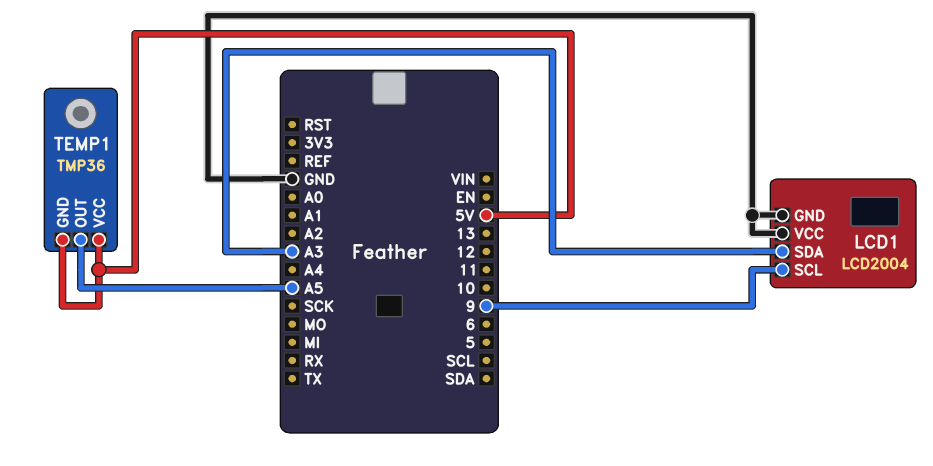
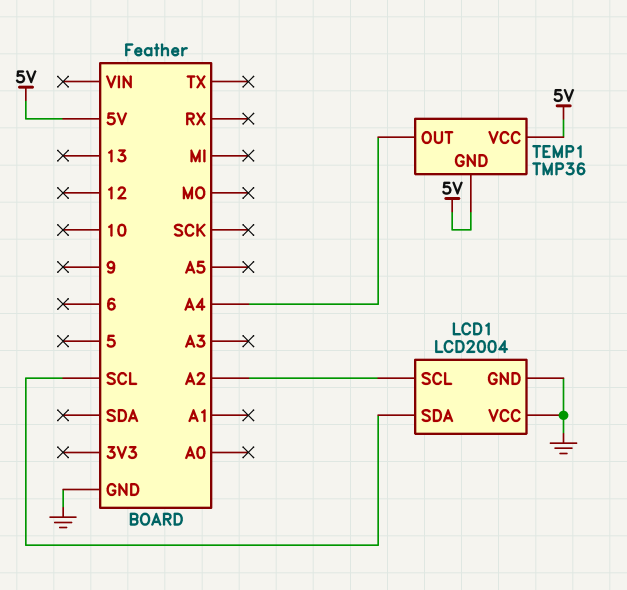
LCD1 pin SCL: 9 -> A2
LCD1 pin SDA: A3 -> SCL
TEMP1 pin OUT: A5 -> A4

